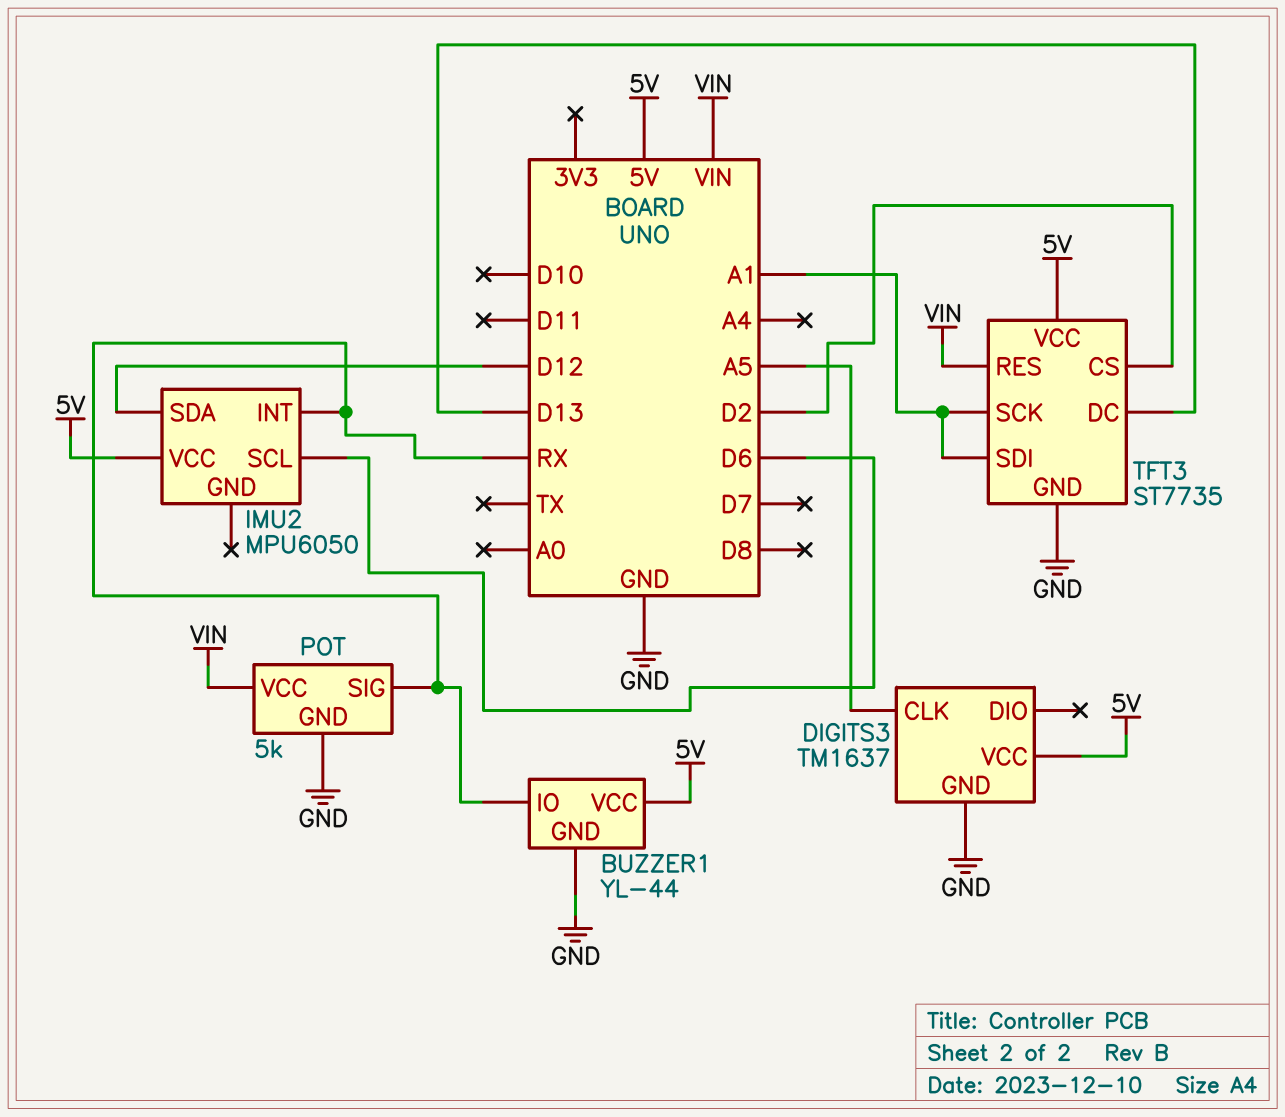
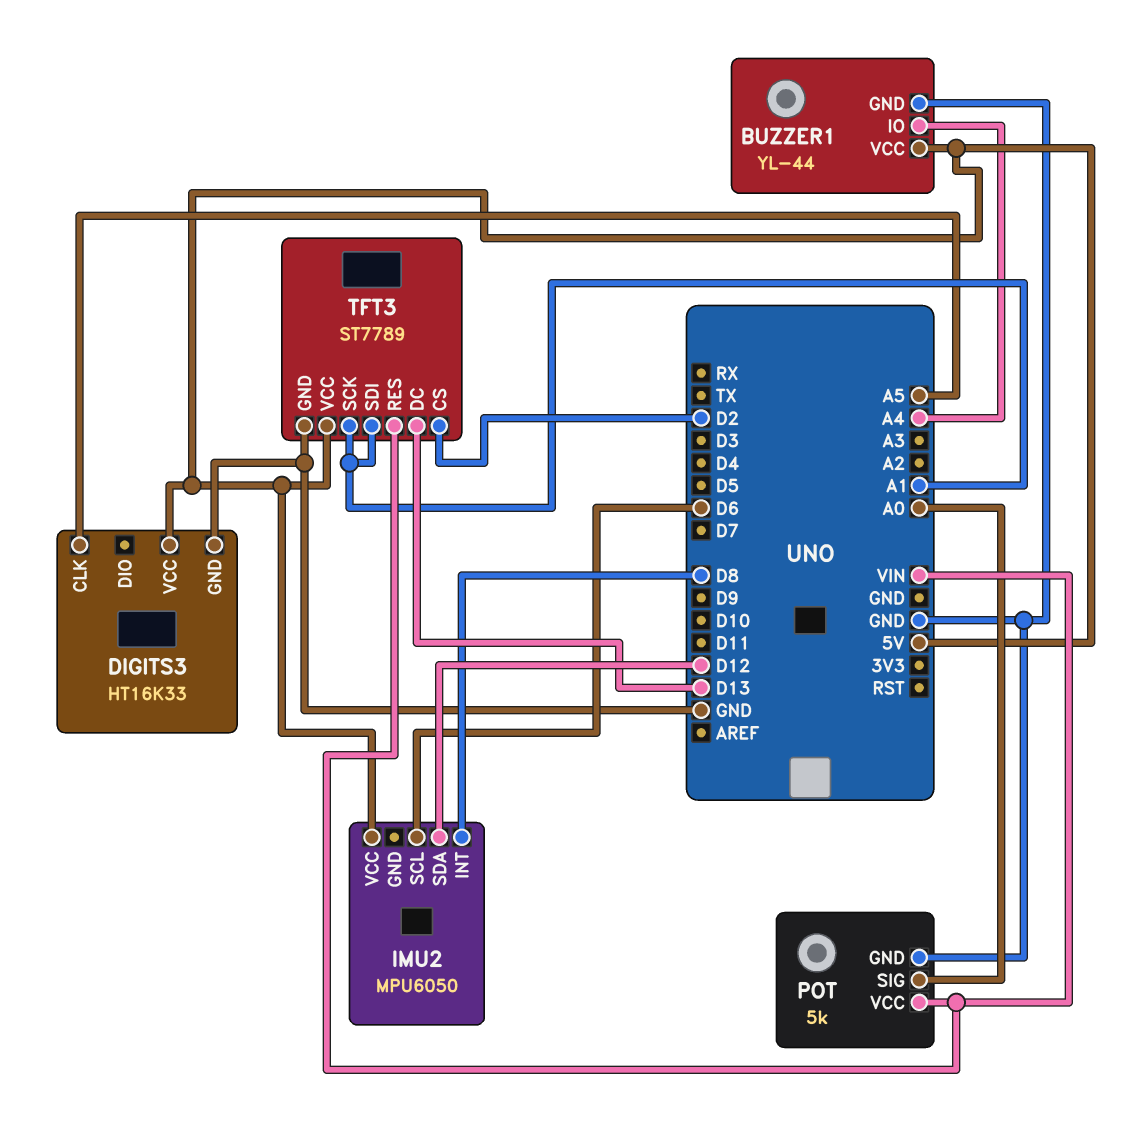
BUZZER1 pin IO: RX -> A4
DIGITS3: TM1637 -> HT16K33
IMU2 pin INT: RX -> D8
POT pin SIG: RX -> A0
TFT3: ST7735 -> ST7789

